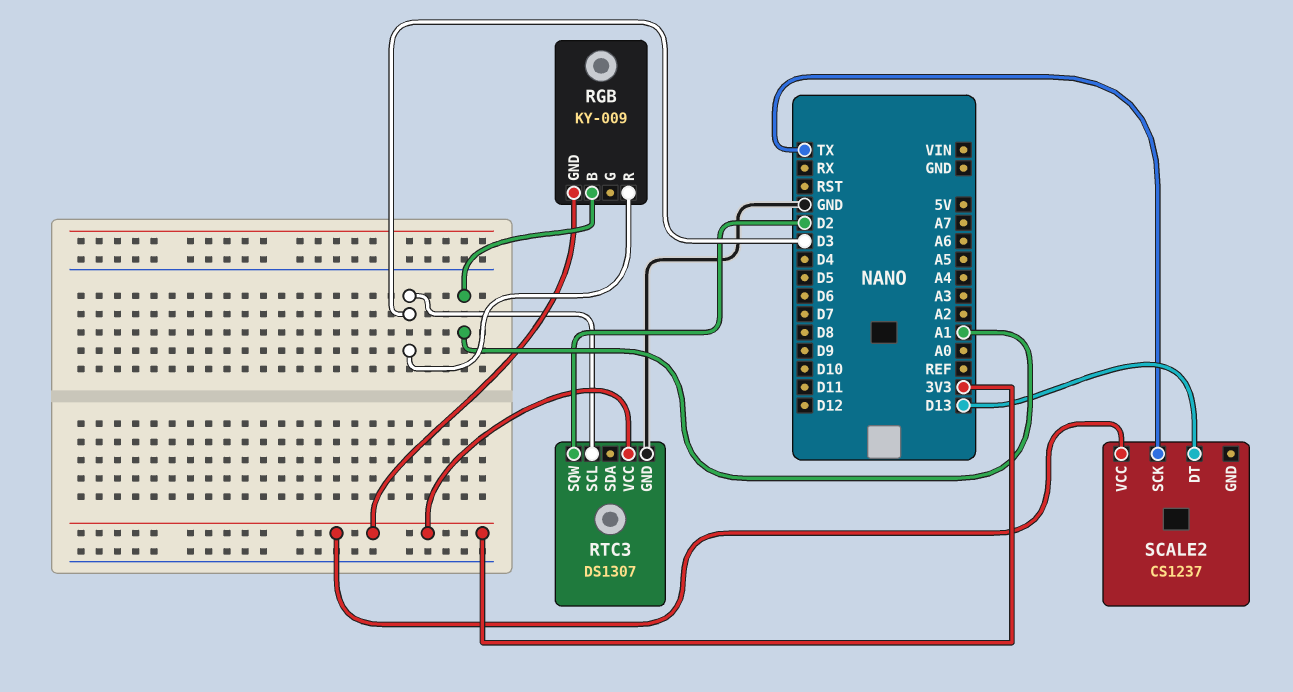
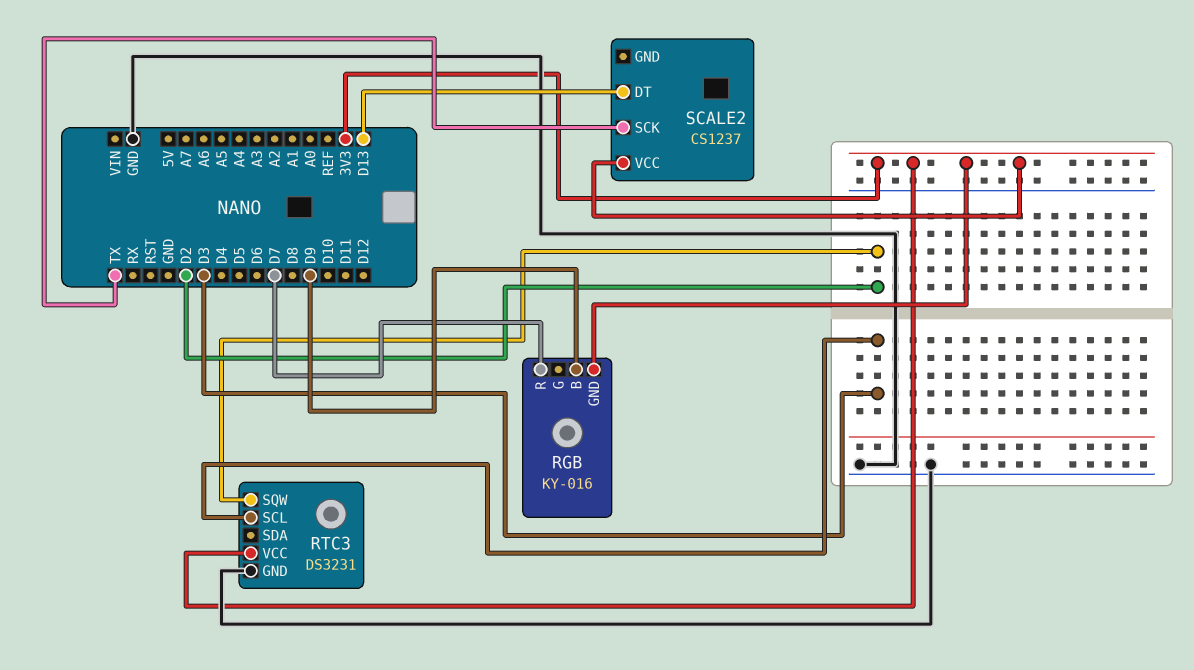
RGB: KY-009 -> KY-016
RGB pin B: A1 -> D9
RGB pin R: D3 -> D7
RTC3: DS1307 -> DS3231

